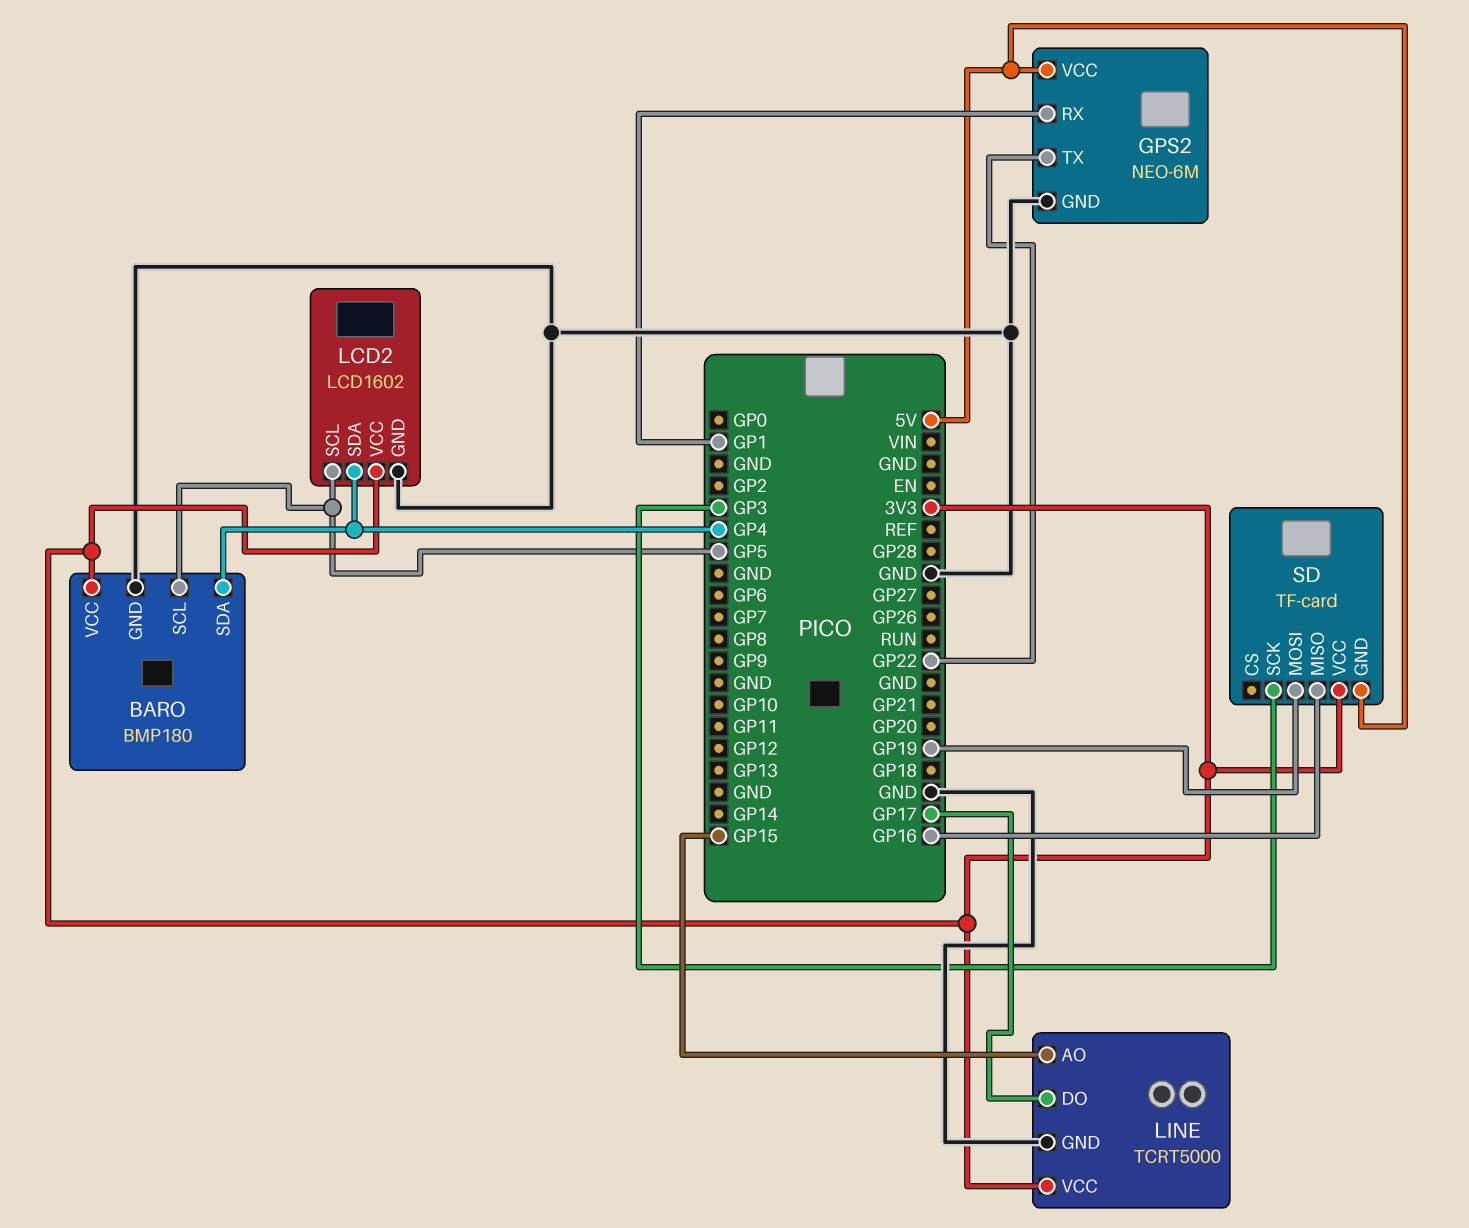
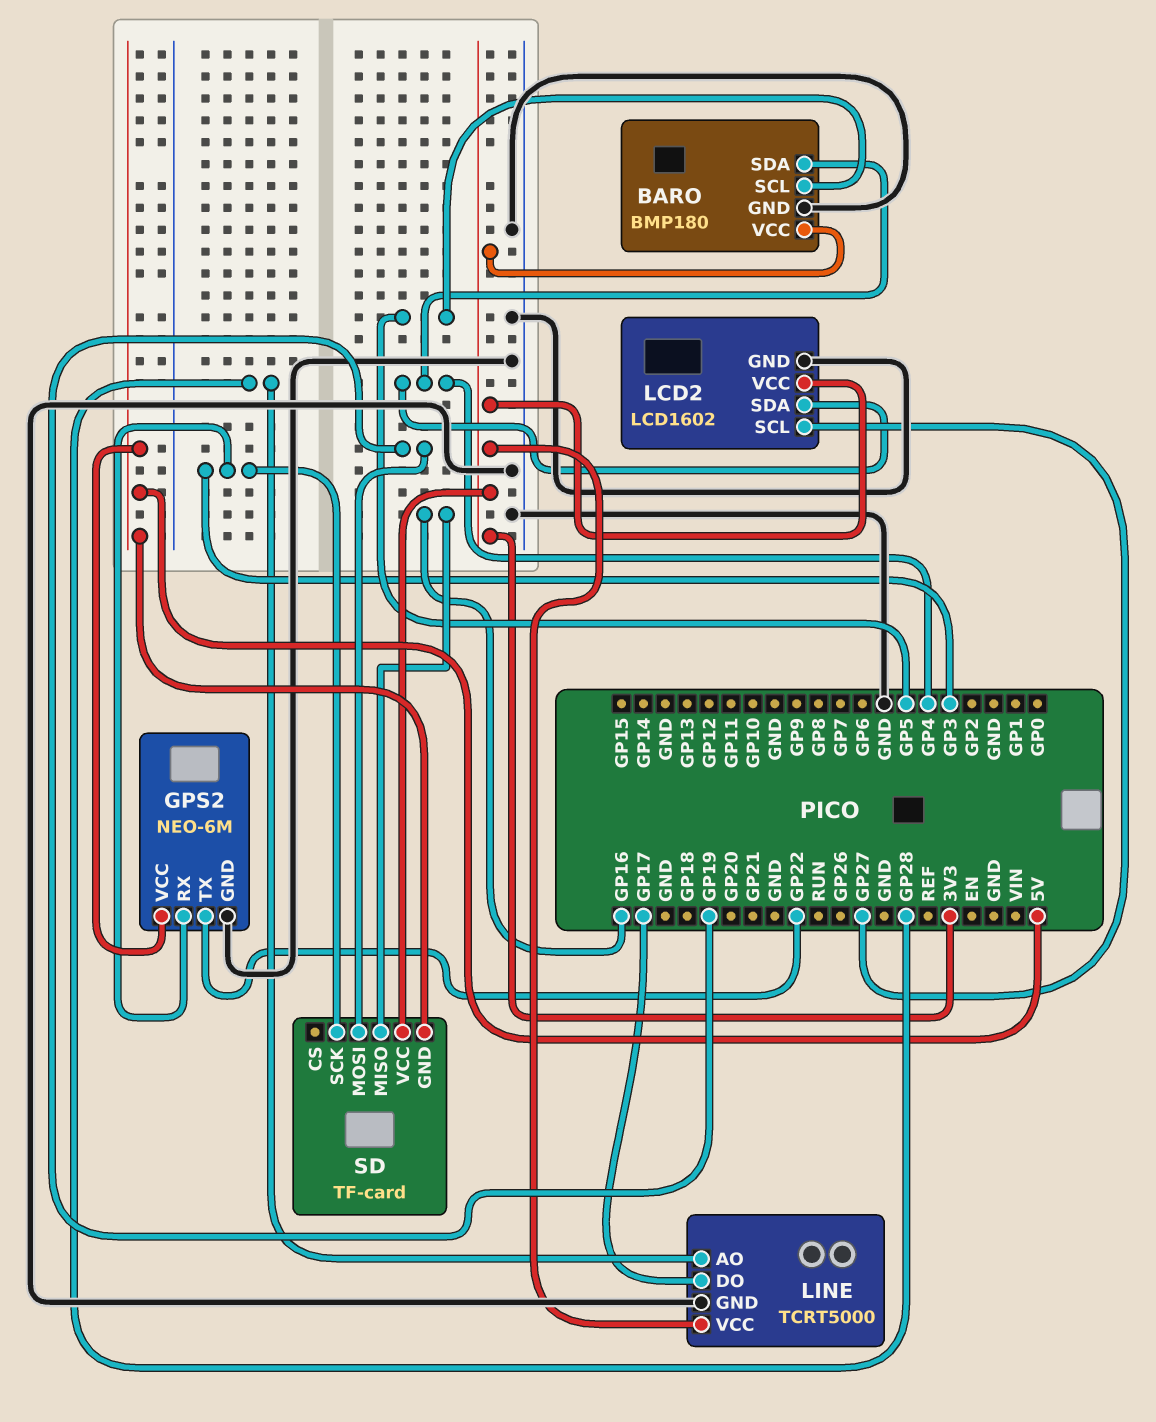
GPS2 pin RX: GP1 -> GP3
LCD2 pin SCL: GP5 -> GP27
LINE pin AO: GP15 -> GP28

